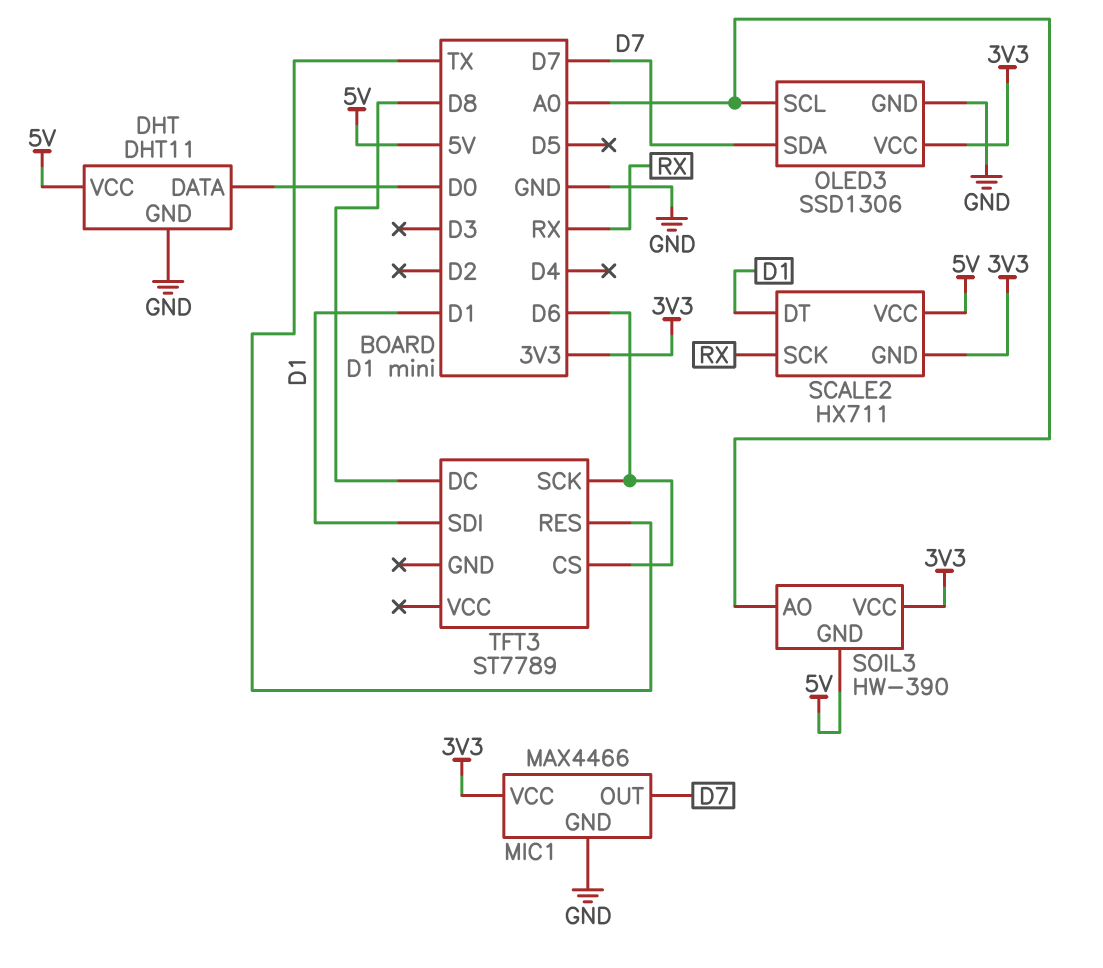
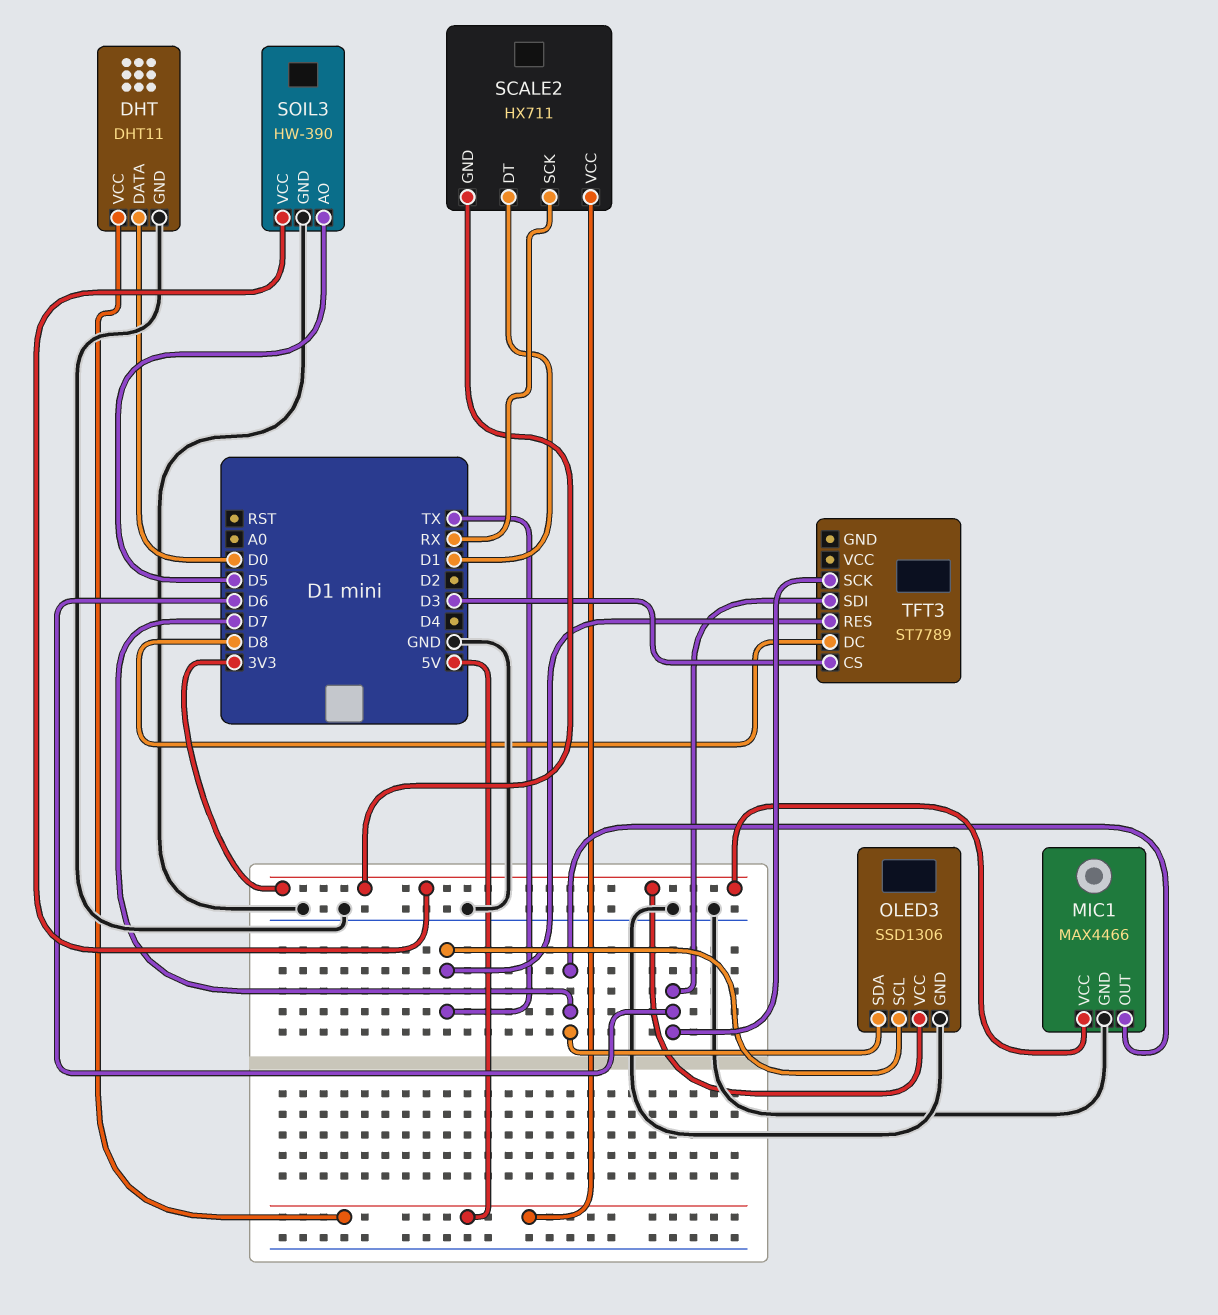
OLED3 pin SCL: A0 -> TX
SOIL3 pin AO: A0 -> D5
SOIL3 pin GND: 5V -> GND
TFT3 pin CS: D6 -> D3
TFT3 pin SDI: D1 -> D6

